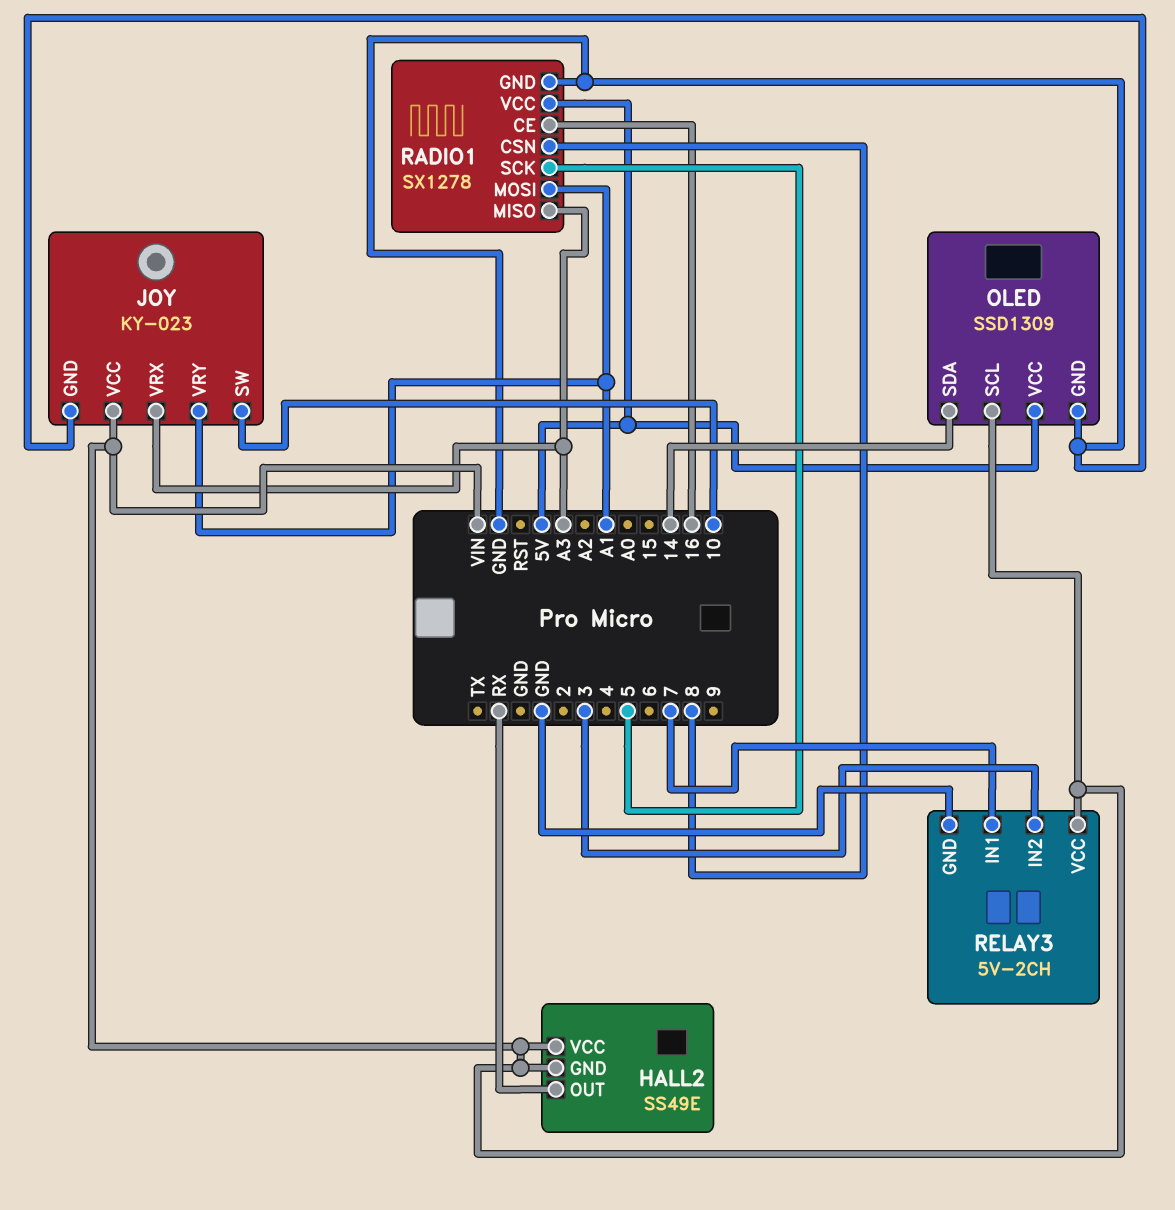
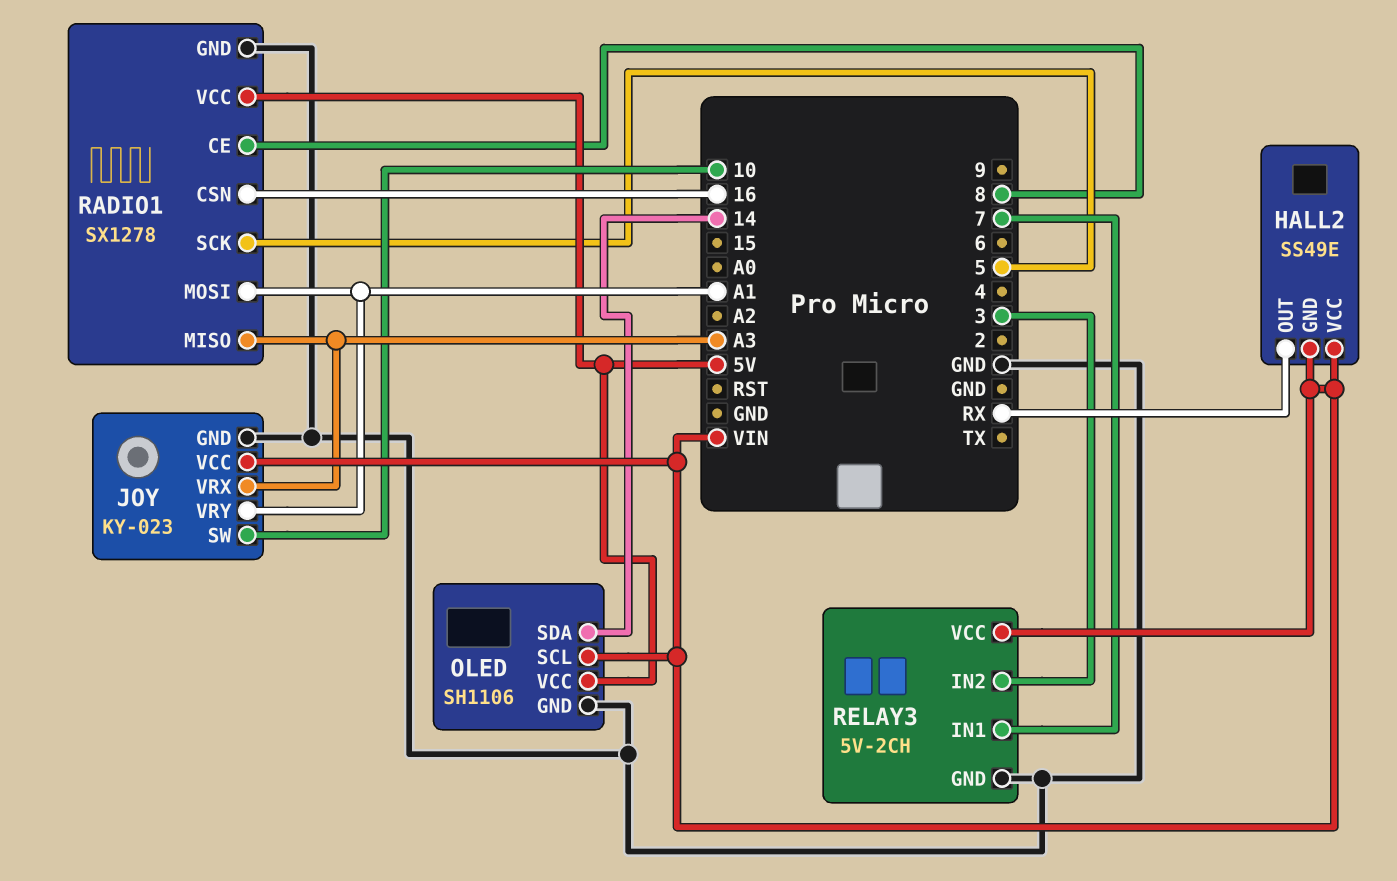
OLED: SSD1309 -> SH1106
RADIO1 pin CE: 16 -> 8
RADIO1 pin CSN: 8 -> 16

